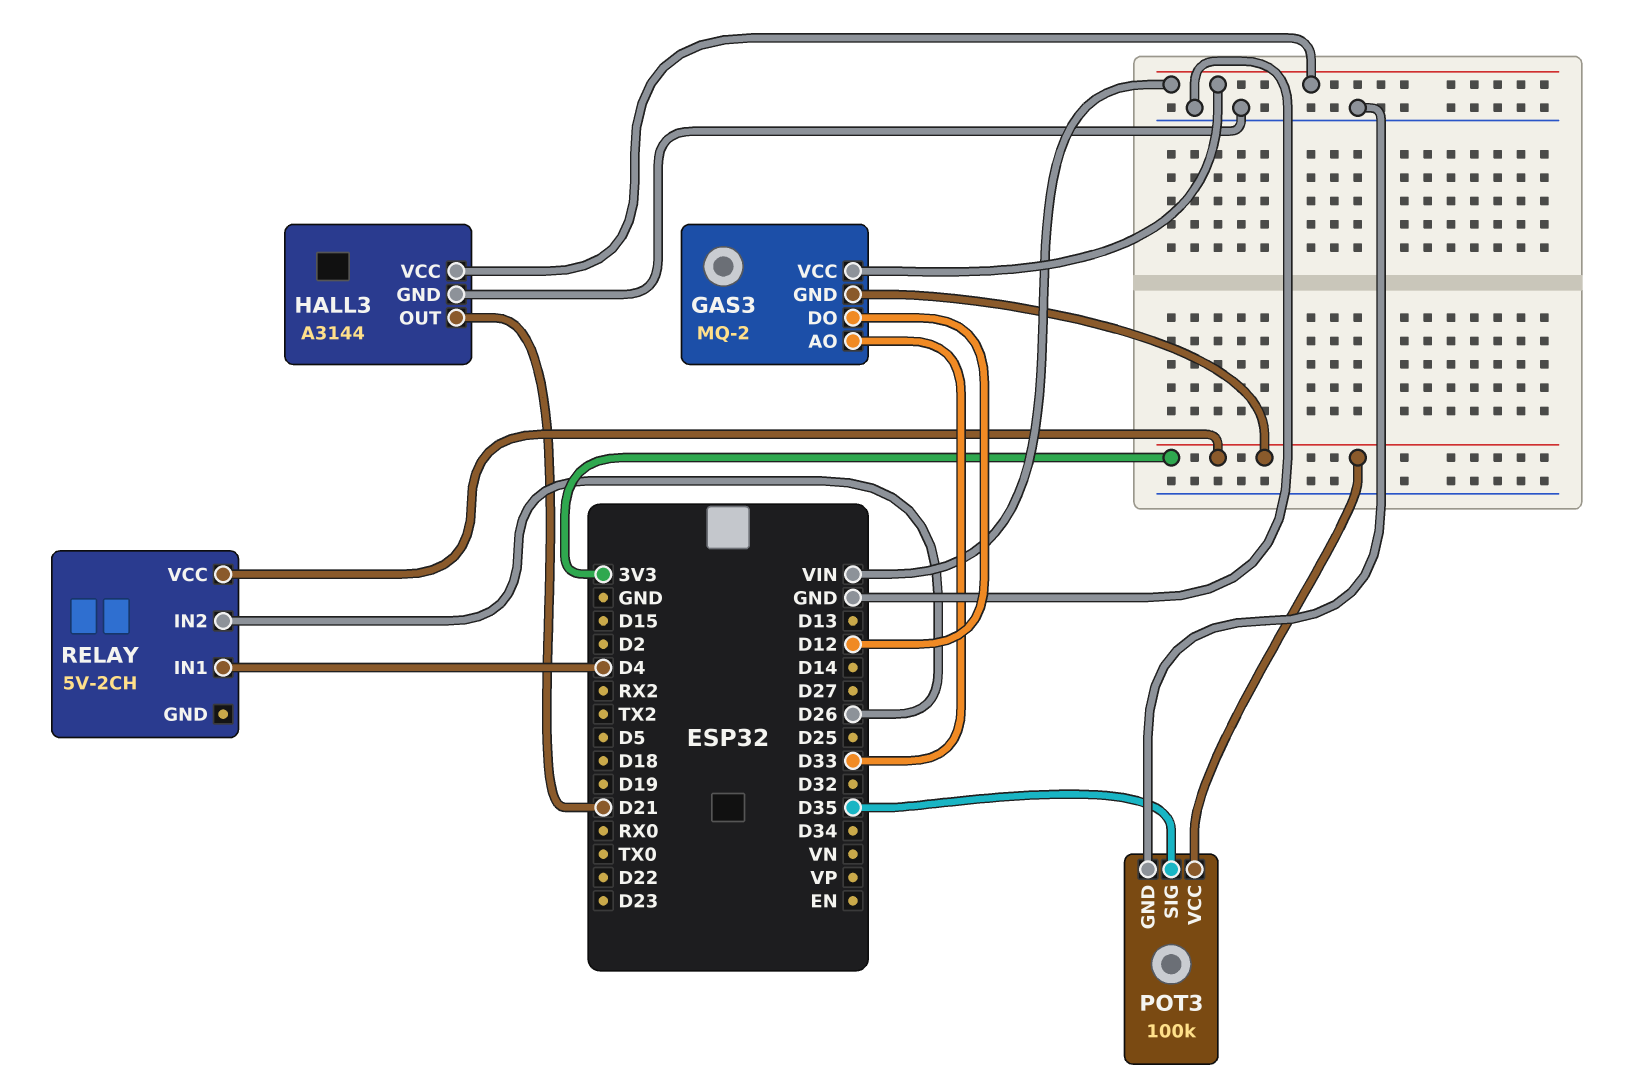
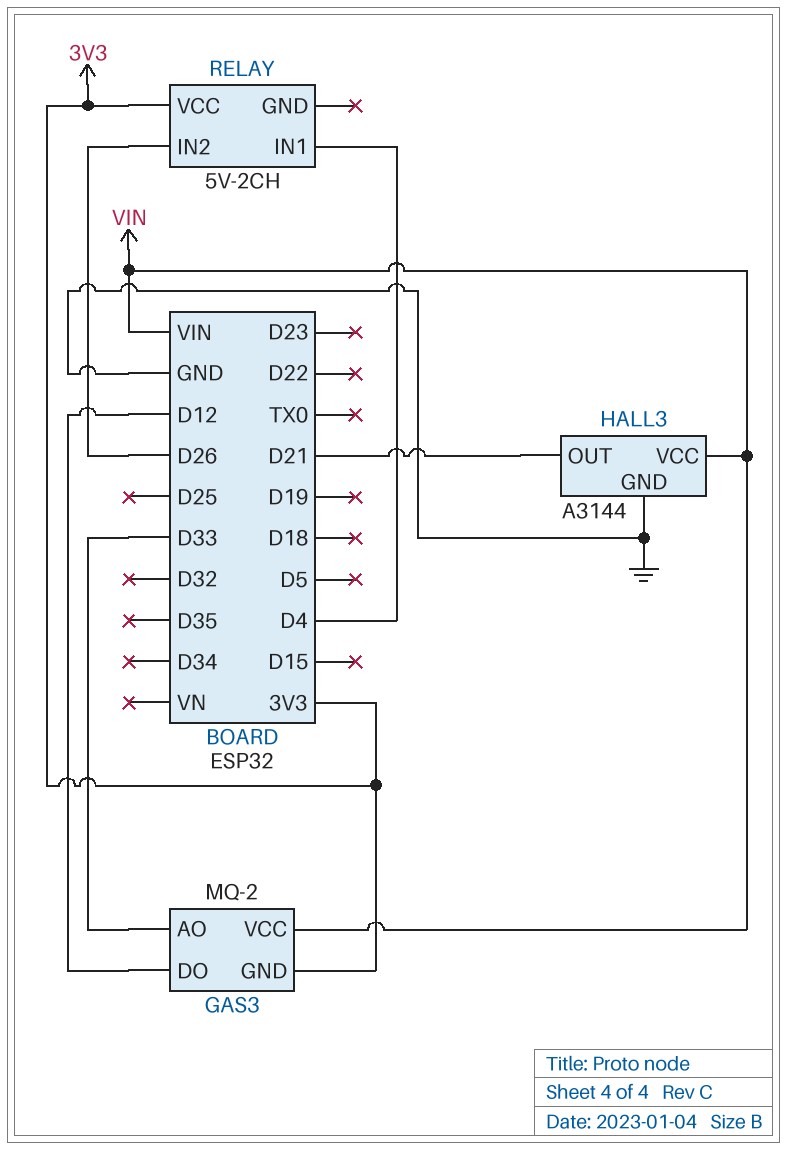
POT3: 100k -> none
POT3 pin GND: GND -> none
POT3 pin SIG: D35 -> none
POT3 pin VCC: 3V3 -> none

